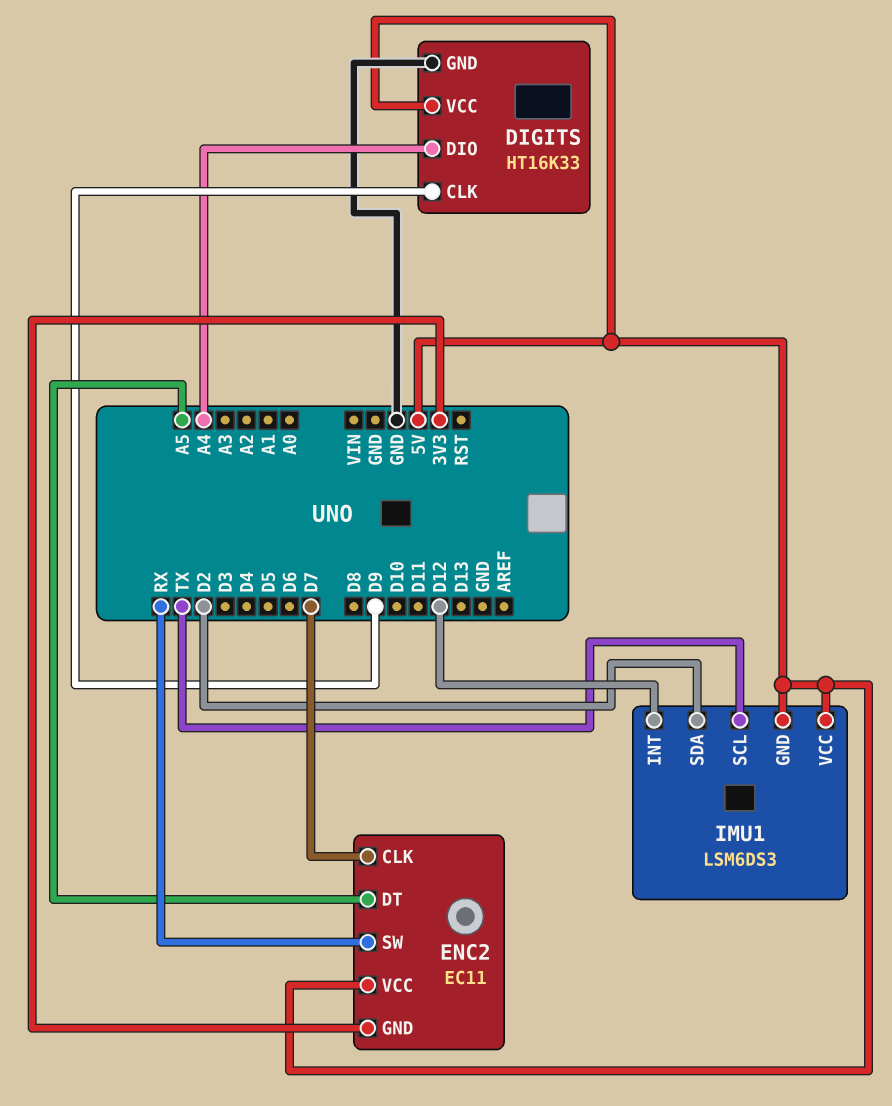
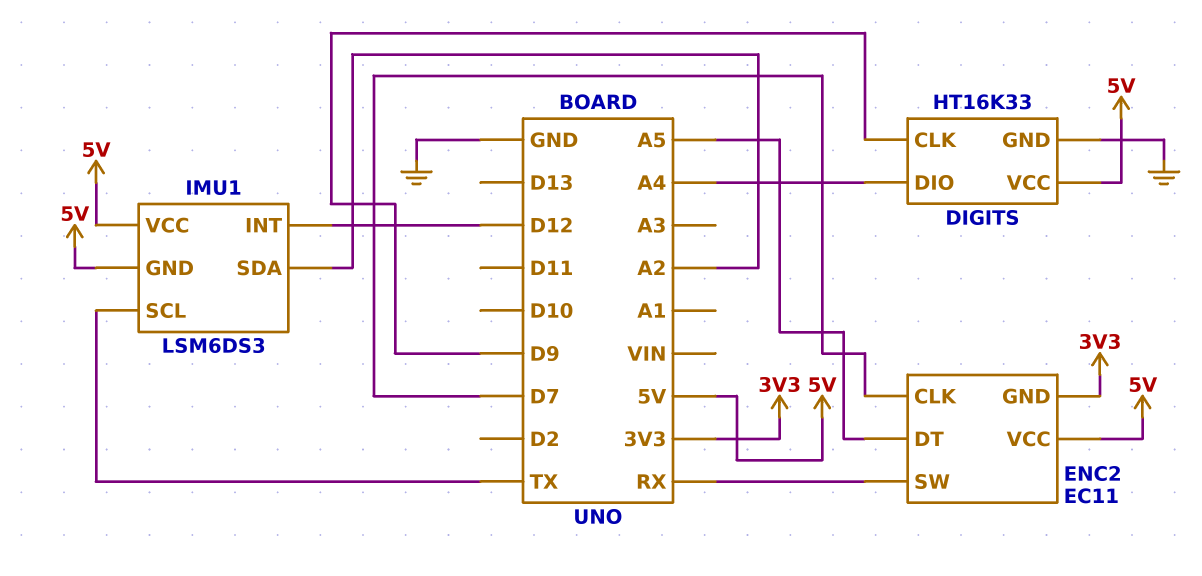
IMU1 pin SDA: D2 -> A2

